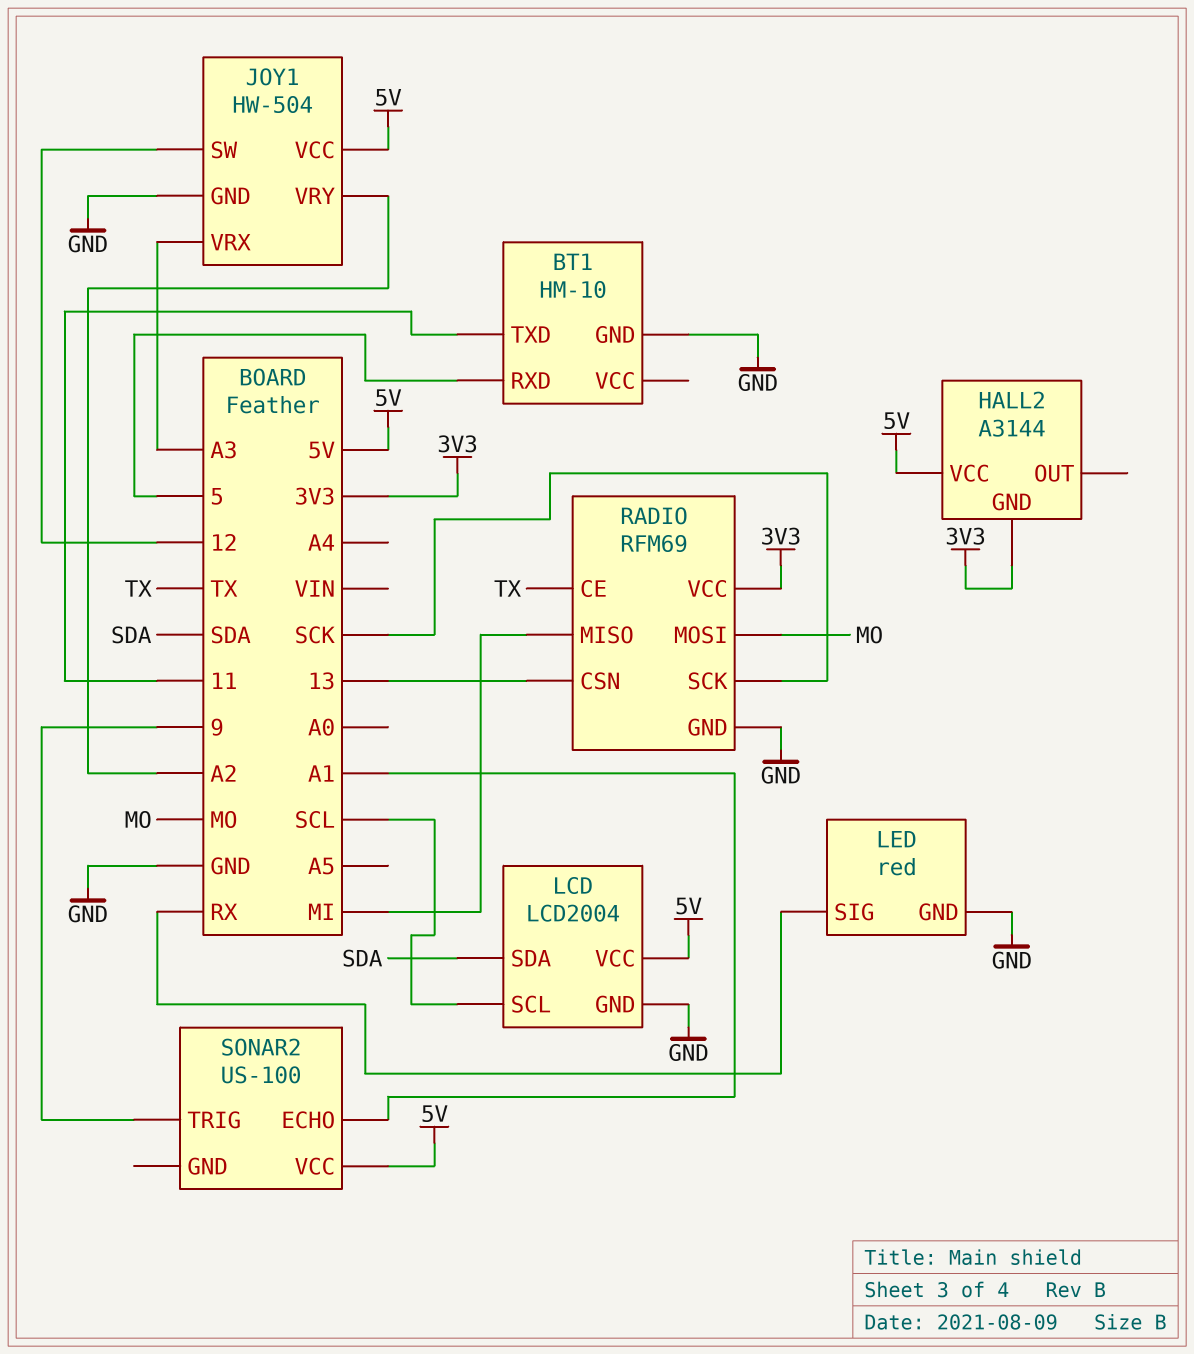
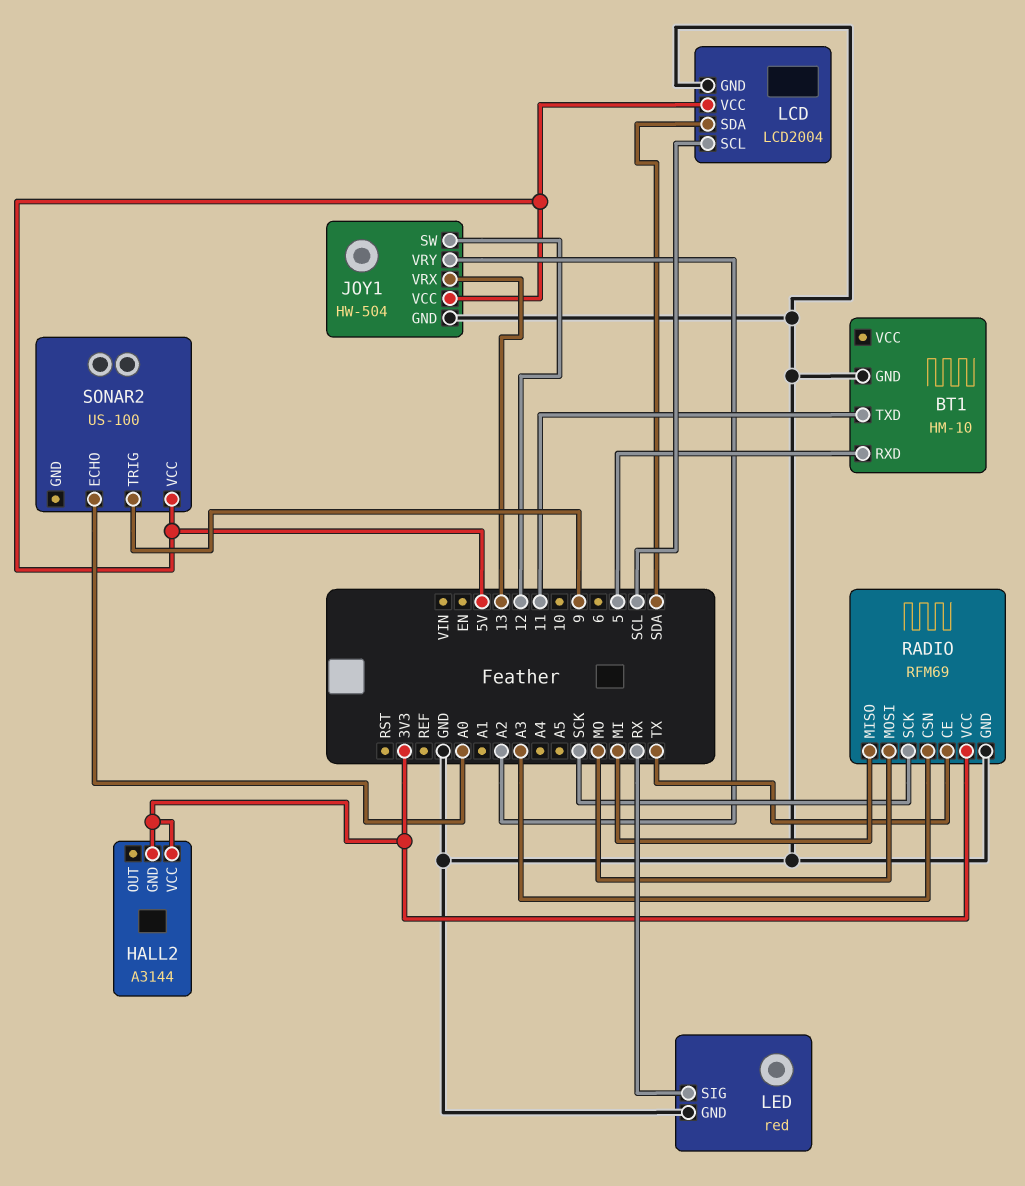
HALL2 pin VCC: 5V -> 3V3
JOY1 pin VRX: A3 -> 13
RADIO pin CSN: 13 -> A3
SONAR2 pin ECHO: A1 -> A0

